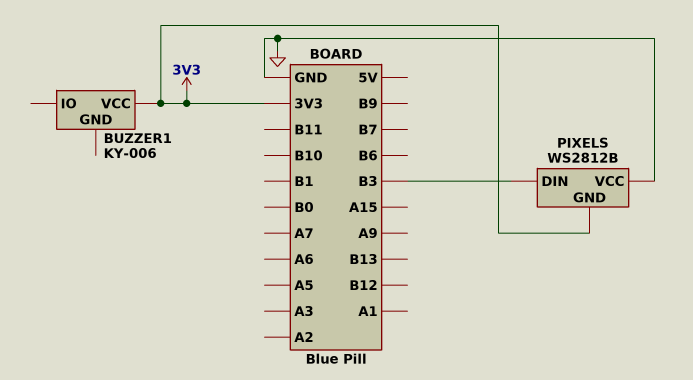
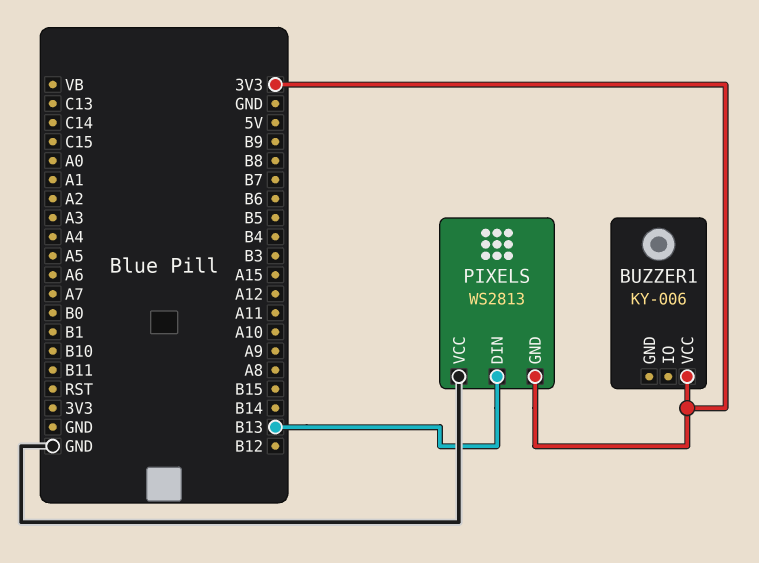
PIXELS: WS2812B -> WS2813
PIXELS pin DIN: B3 -> B13

